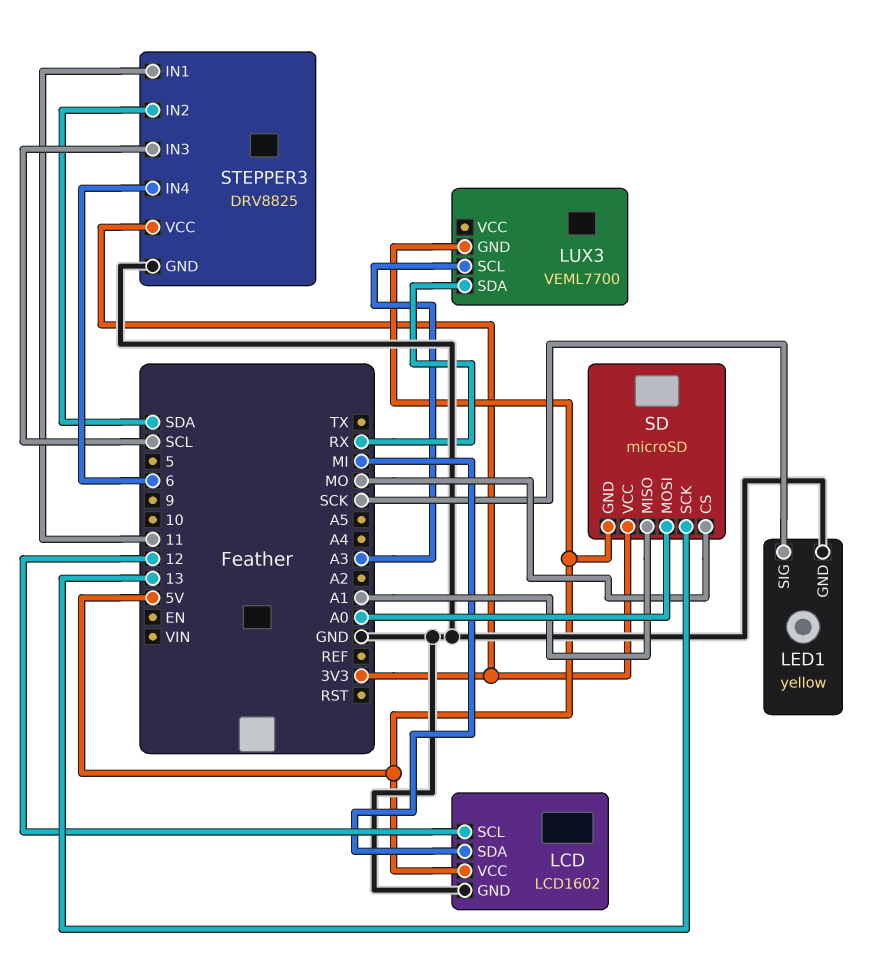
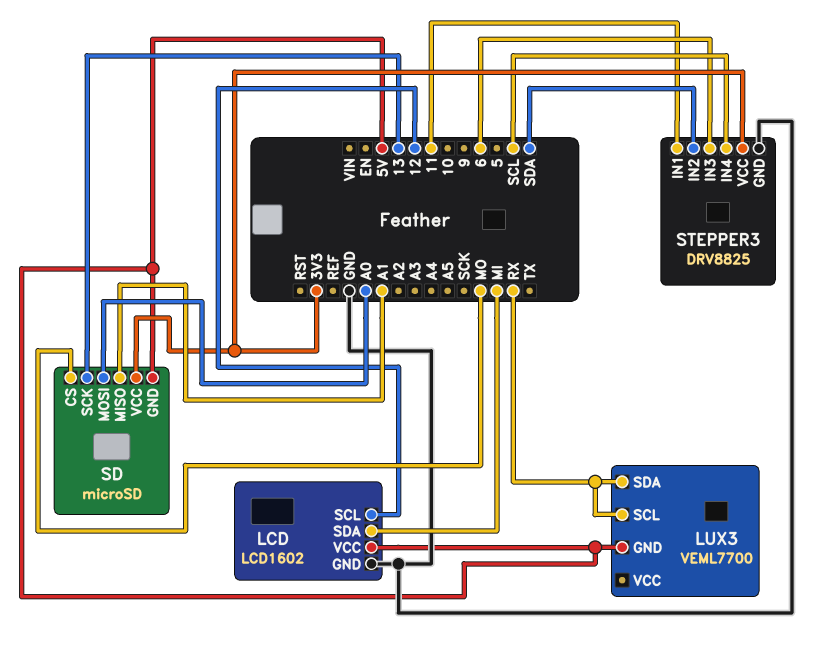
LED1: yellow -> none
LED1 pin GND: GND -> none
LED1 pin SIG: SCK -> none
LUX3 pin SCL: A3 -> RX
STEPPER3 pin IN3: SCL -> 6
STEPPER3 pin IN4: 6 -> SCL

